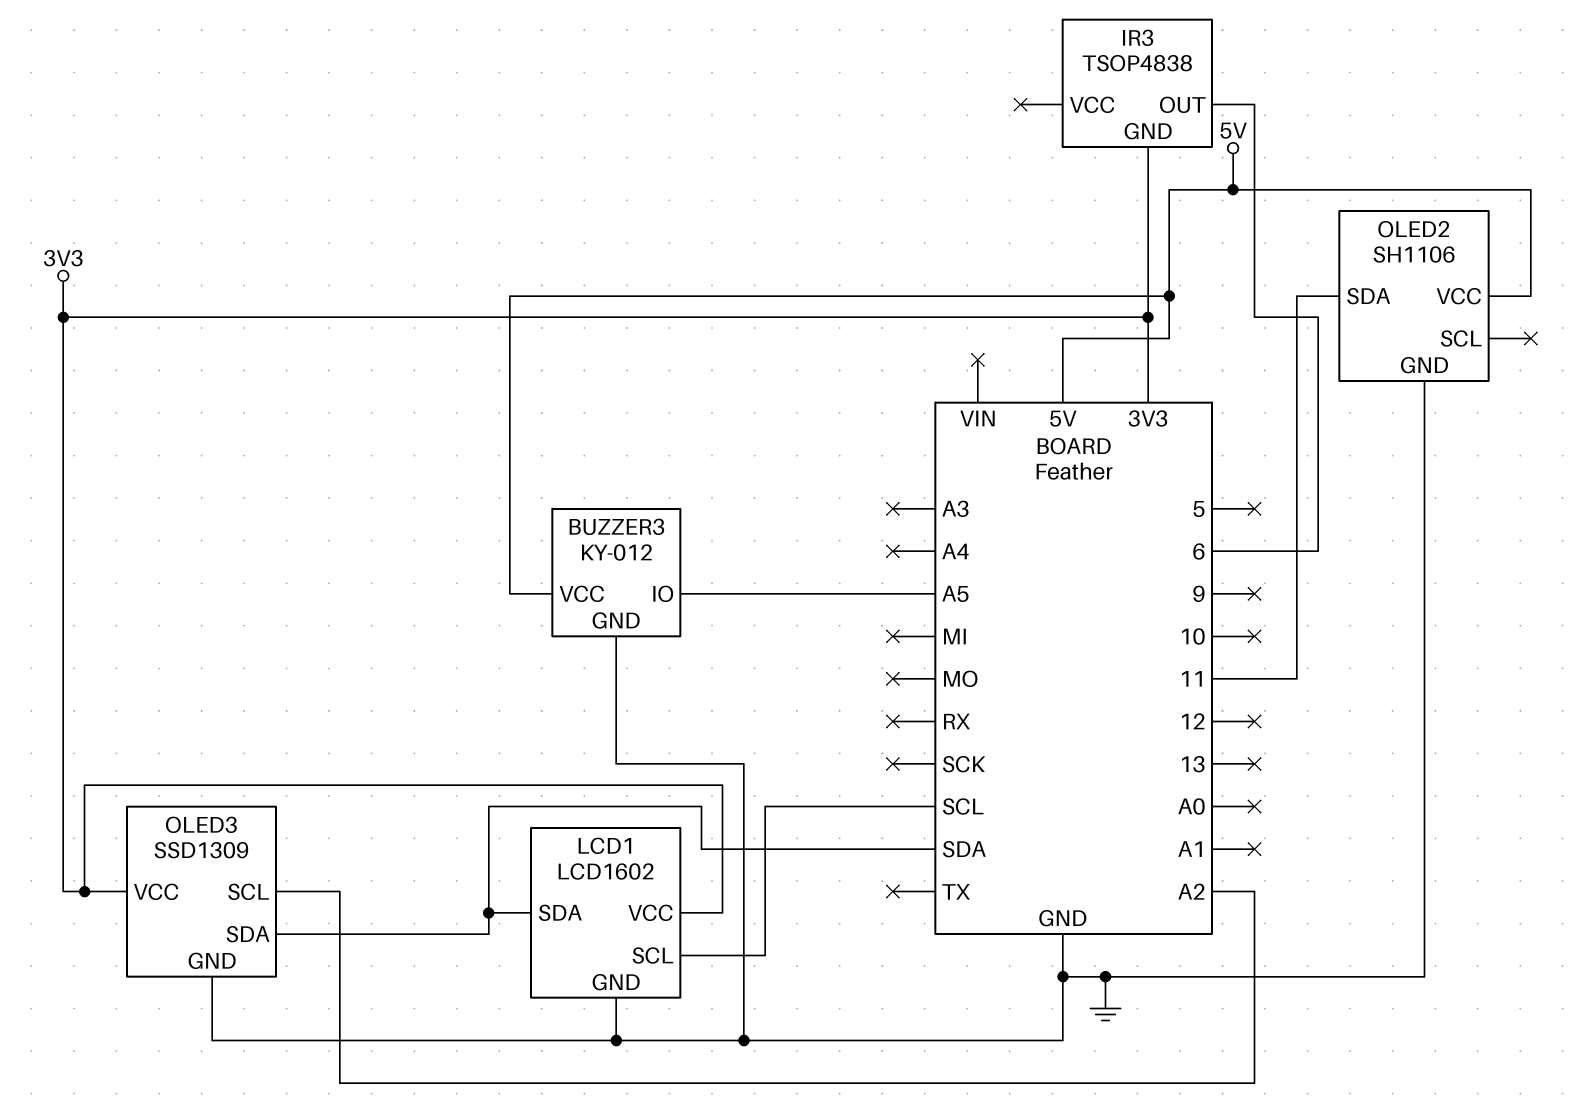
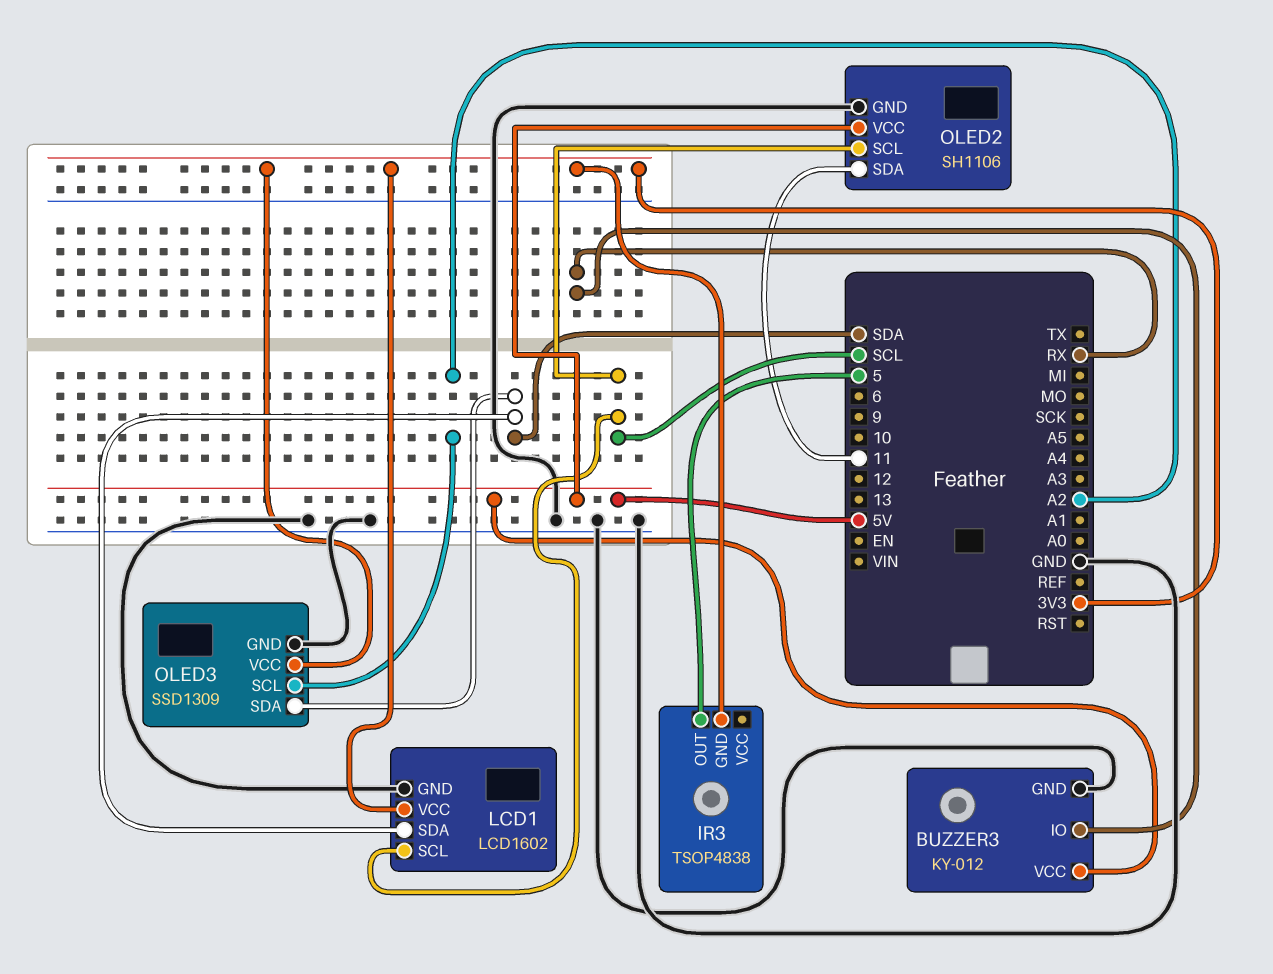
BUZZER3 pin IO: A5 -> RX
IR3 pin OUT: 6 -> 5
OLED2 pin SCL: none -> SCL

